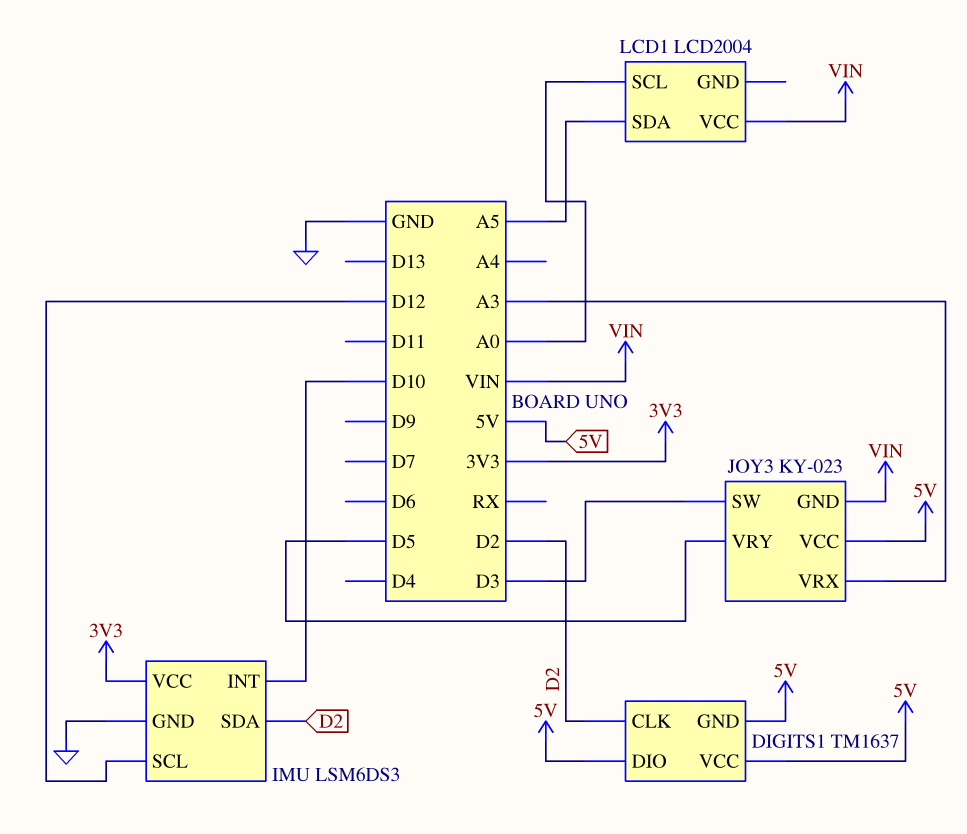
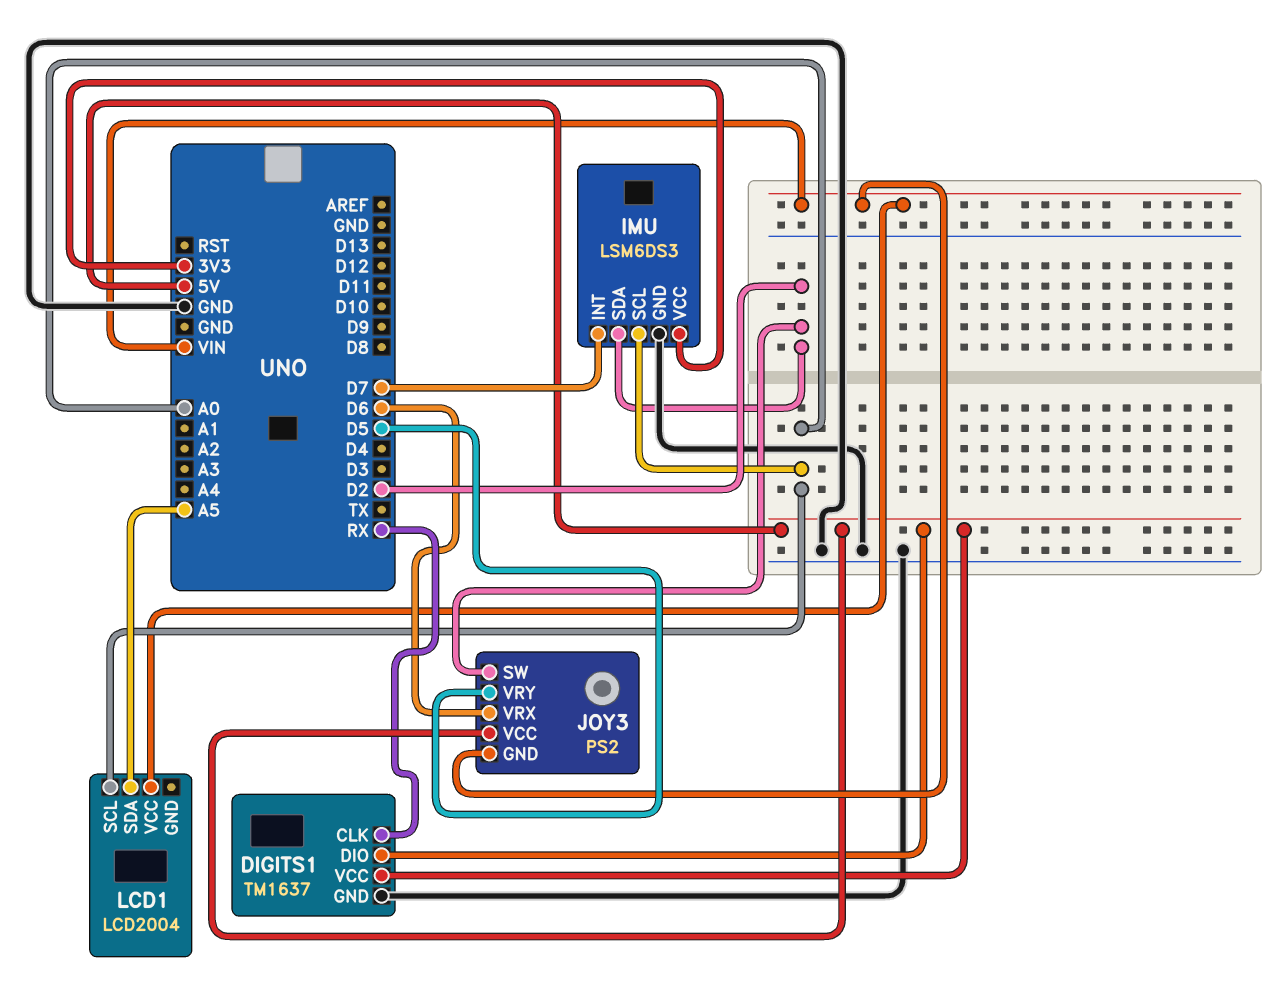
DIGITS1 pin CLK: D2 -> RX
DIGITS1 pin GND: 5V -> GND
IMU pin INT: D10 -> D7
IMU pin SCL: D12 -> A0
JOY3: KY-023 -> PS2
JOY3 pin SW: D3 -> D2
JOY3 pin VRX: A3 -> D6

